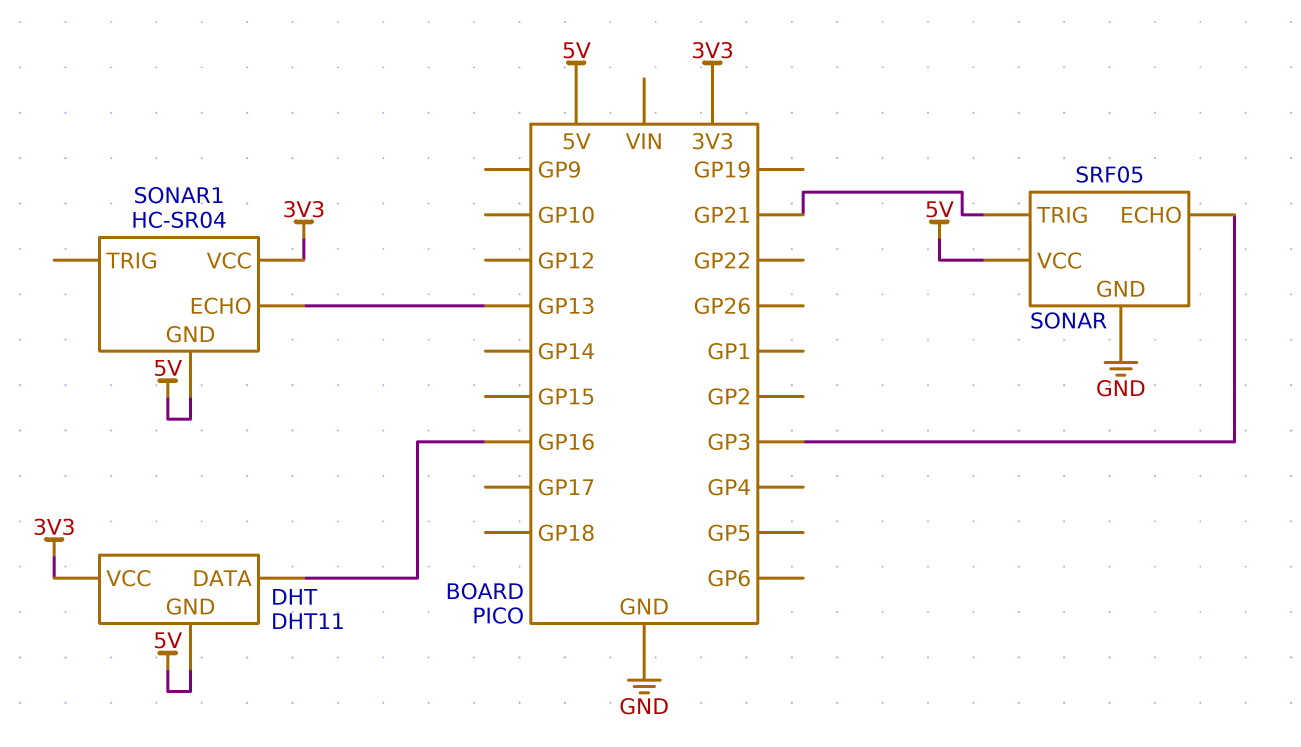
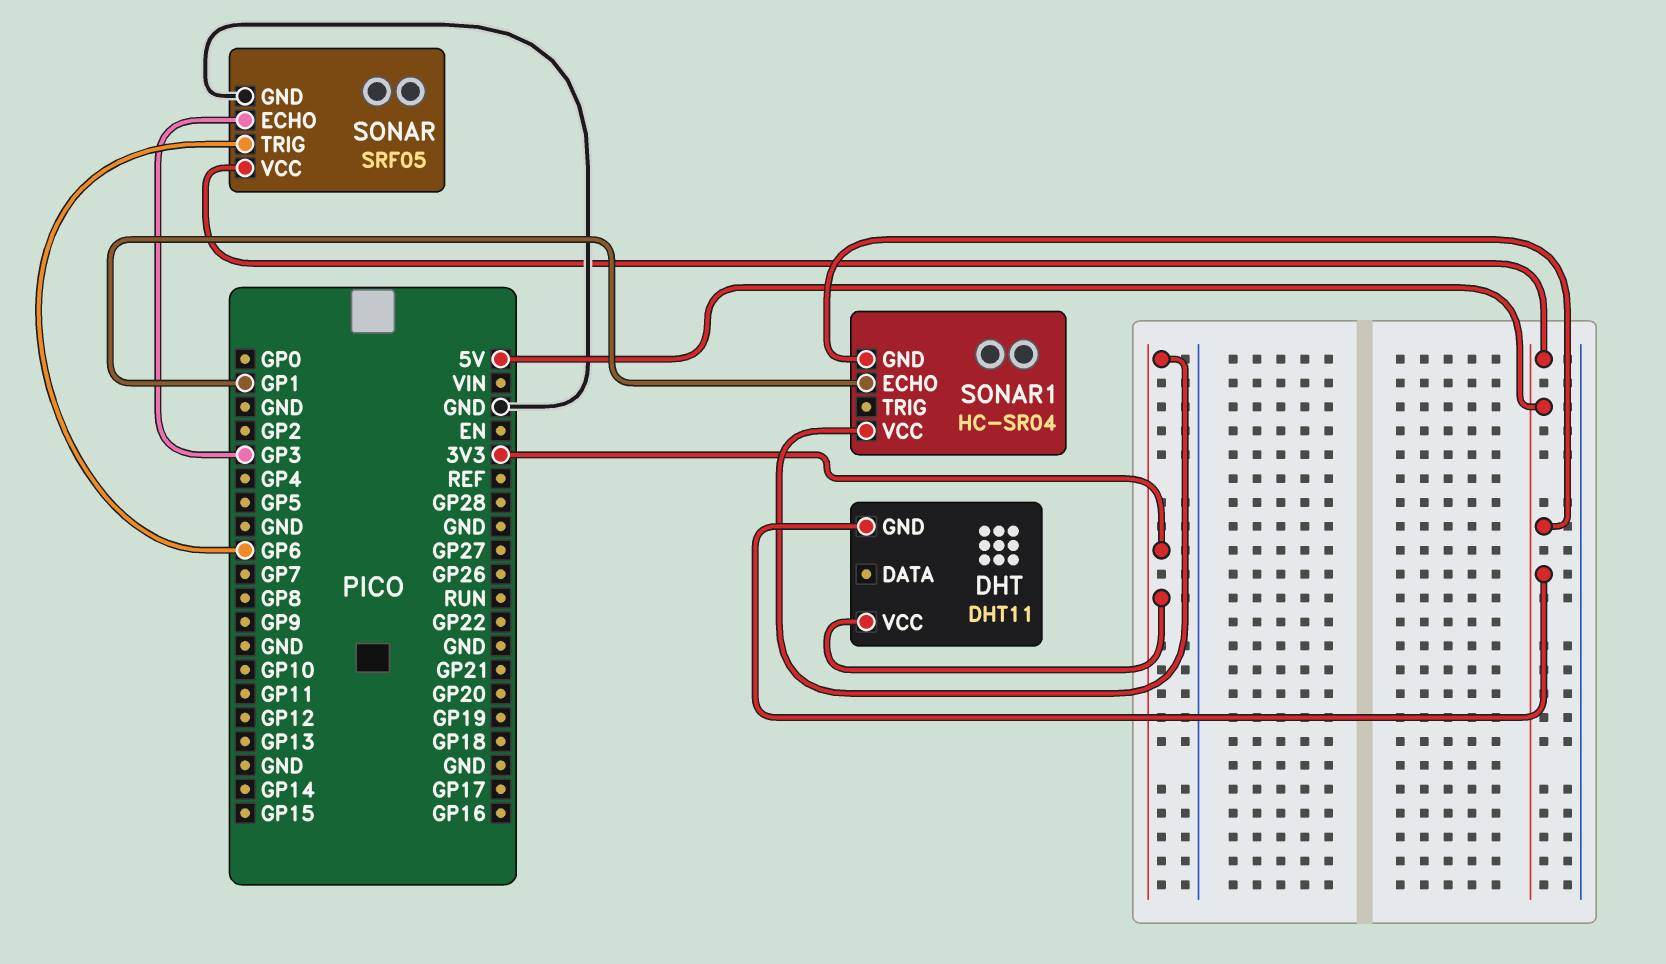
DHT pin DATA: GP16 -> none
SONAR pin TRIG: GP21 -> GP6
SONAR1 pin ECHO: GP13 -> GP1

